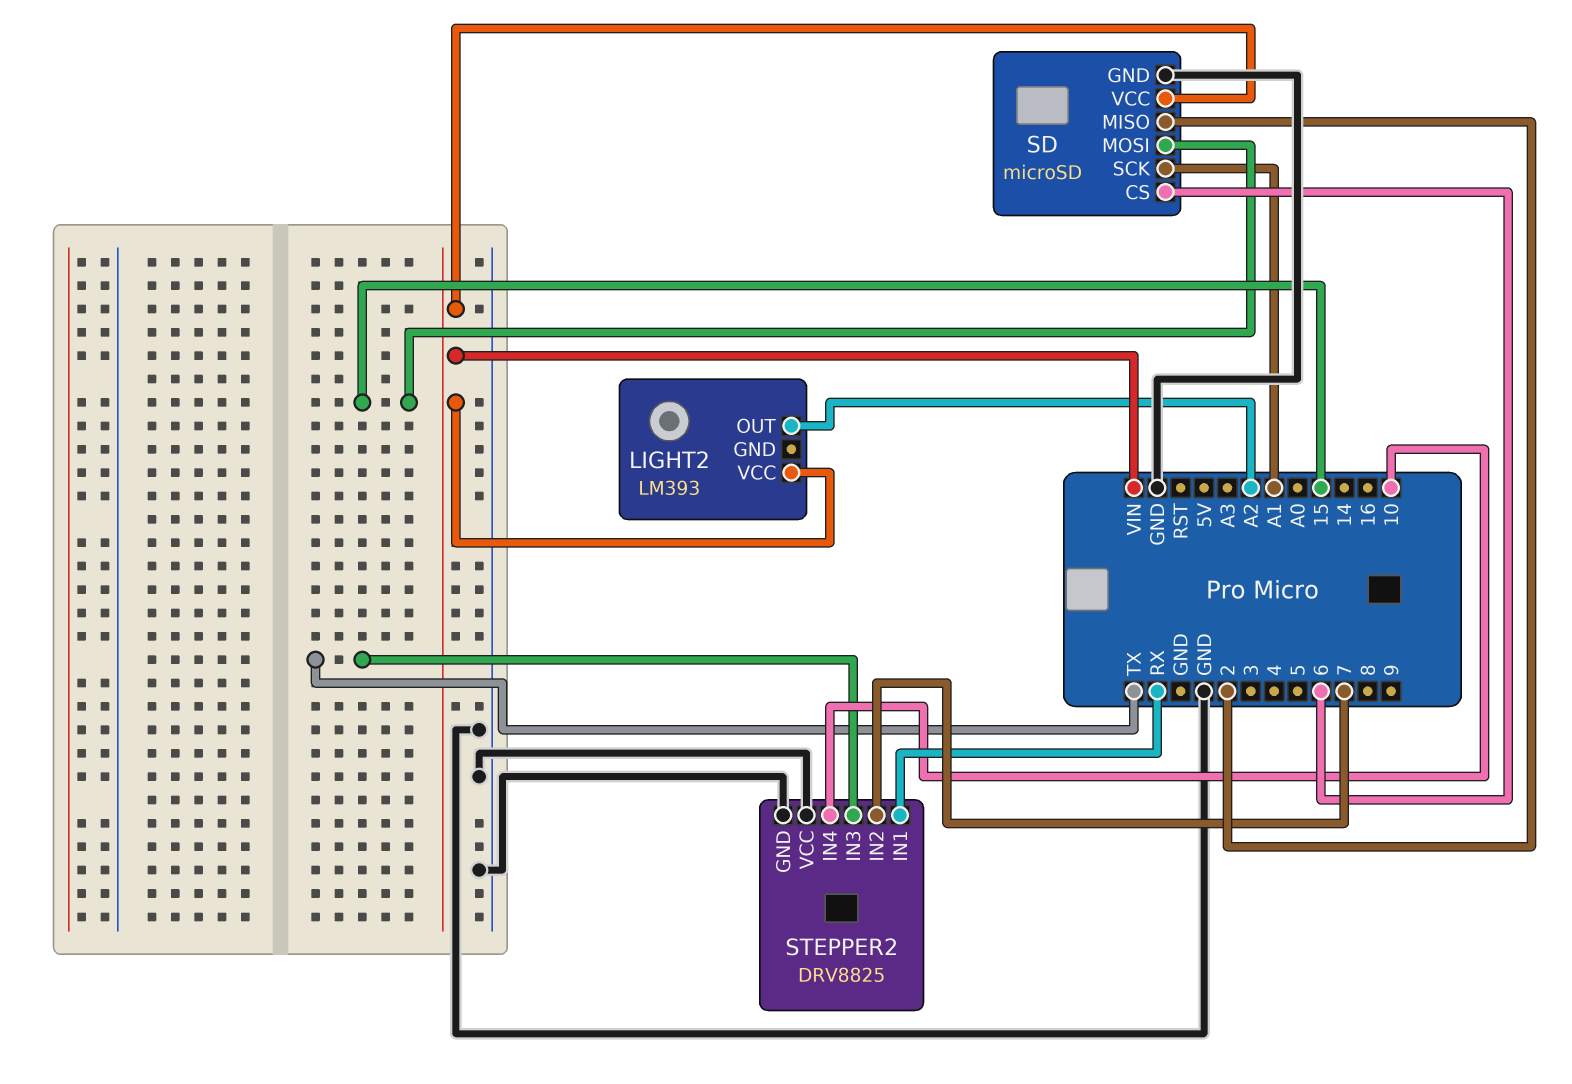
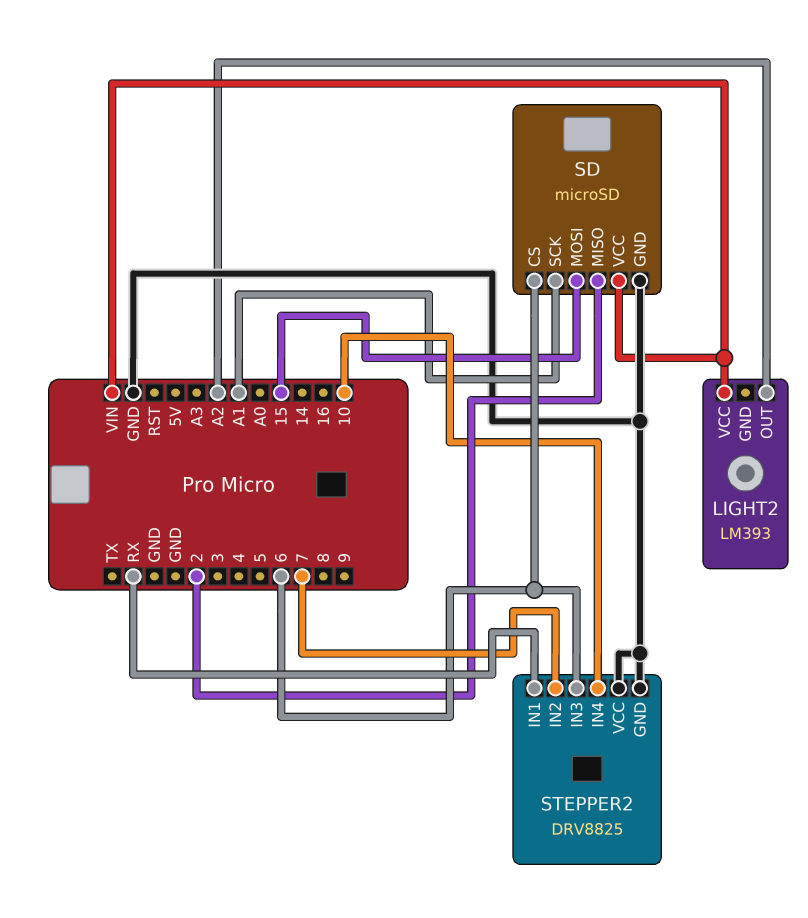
STEPPER2 pin IN3: TX -> 6

